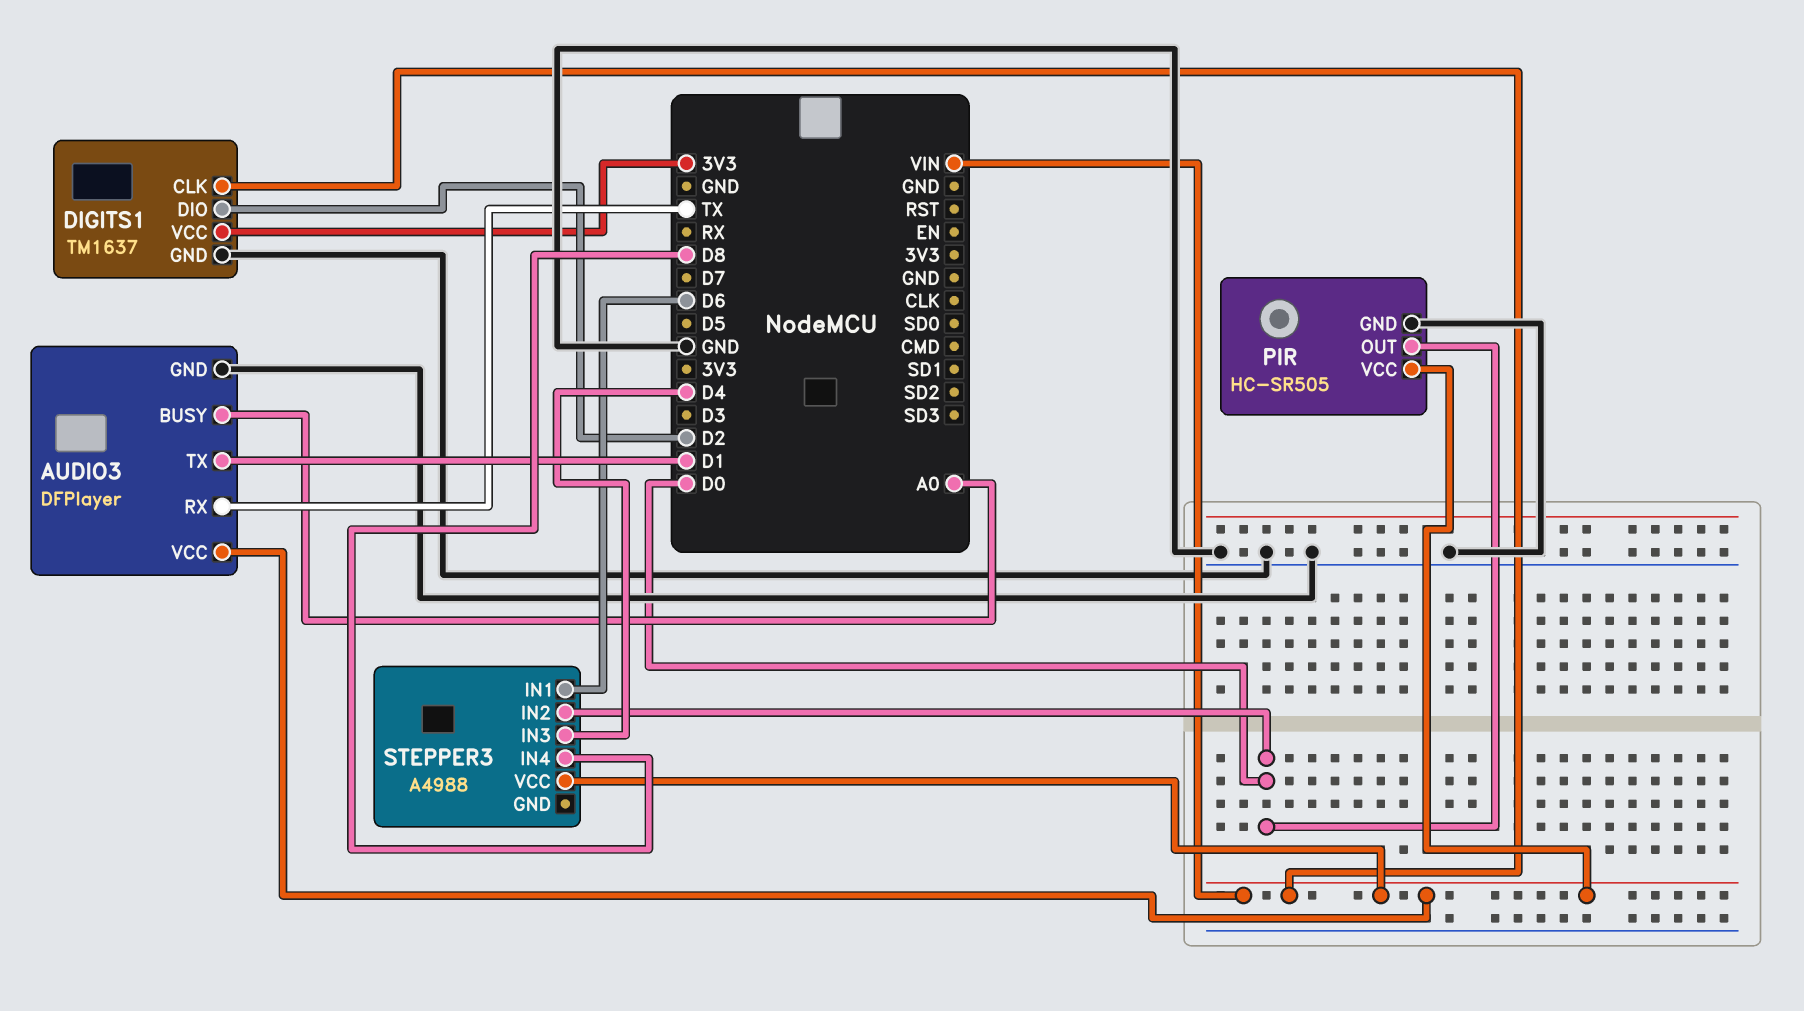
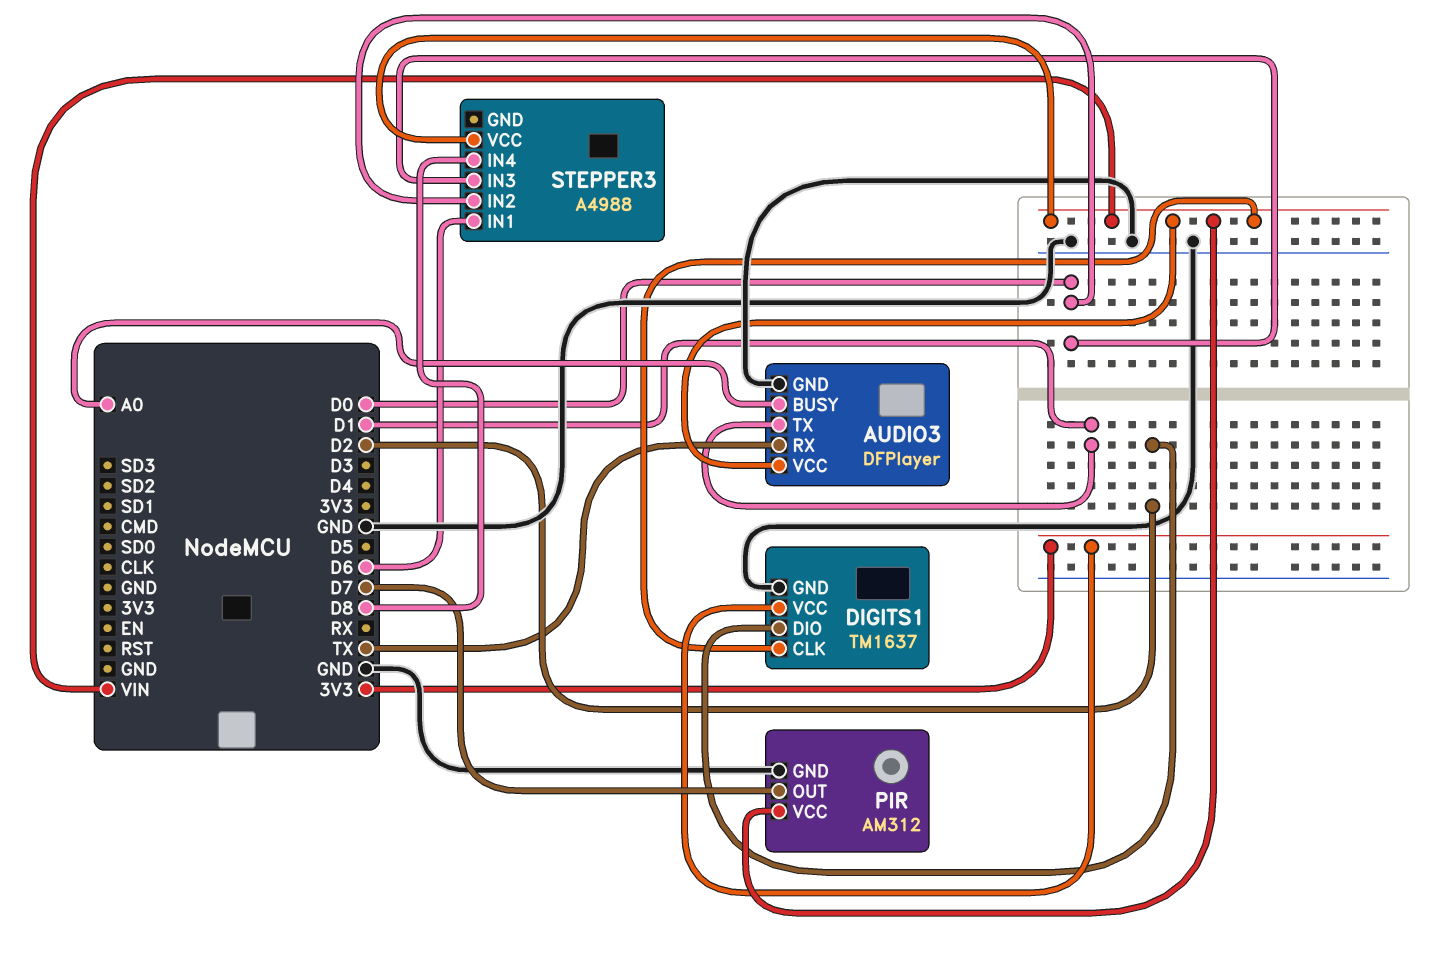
PIR: HC-SR505 -> AM312
PIR pin OUT: D0 -> D7
STEPPER3 pin IN3: D4 -> D0

